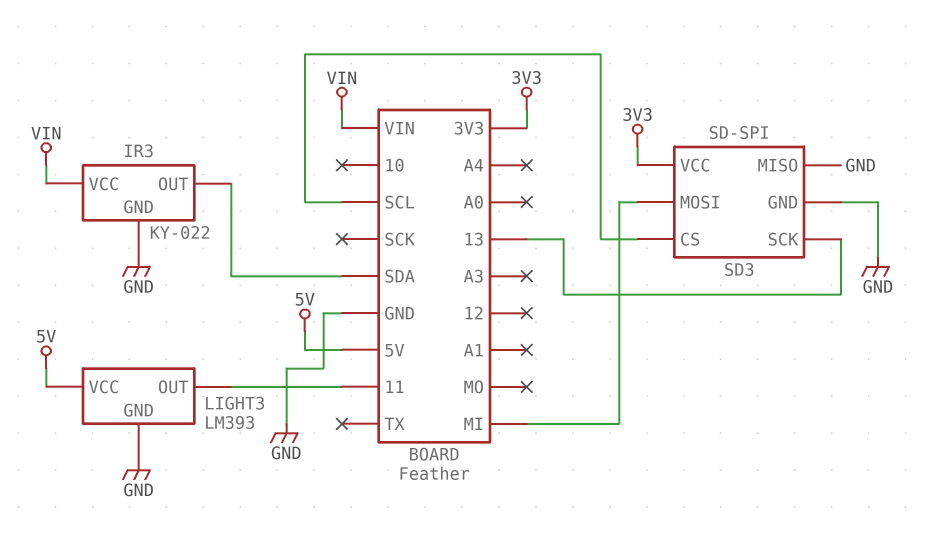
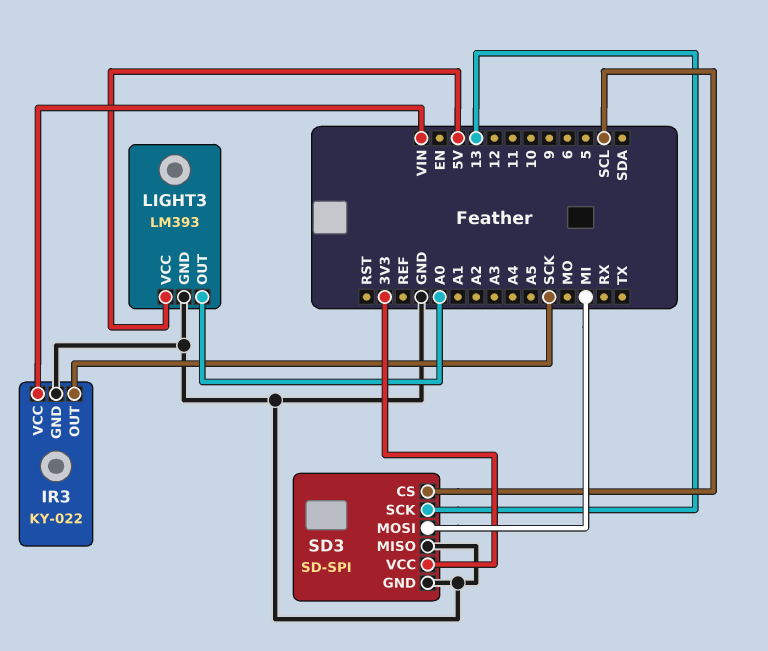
IR3 pin OUT: SDA -> SCK
LIGHT3 pin OUT: 11 -> A0

